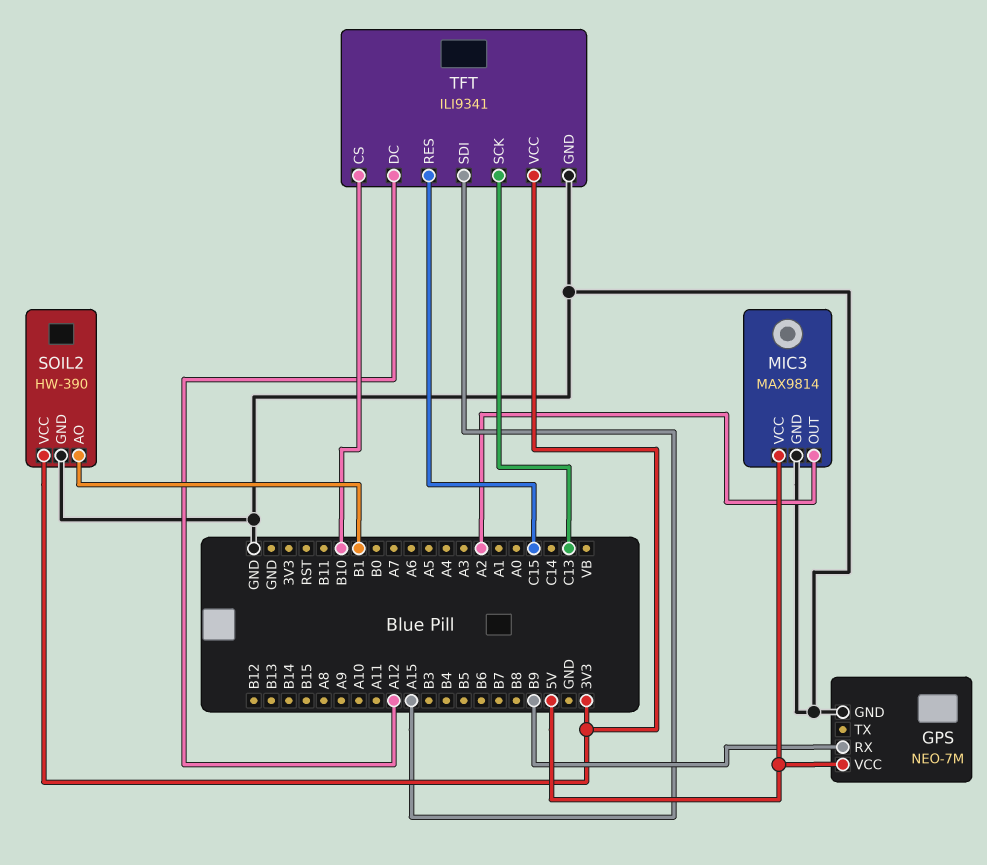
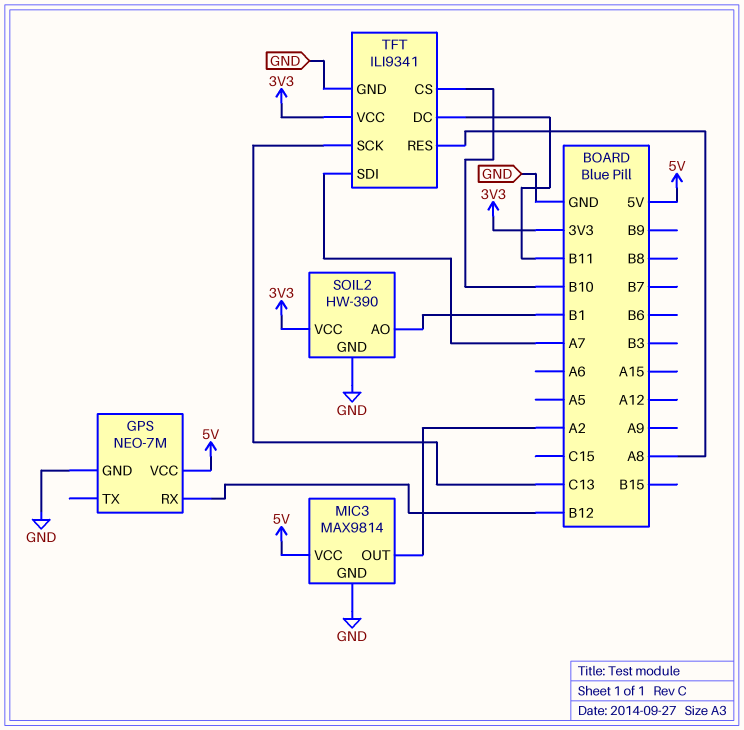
GPS pin RX: B9 -> B12
TFT pin DC: A12 -> B11
TFT pin RES: C15 -> A8
TFT pin SDI: A15 -> A7

